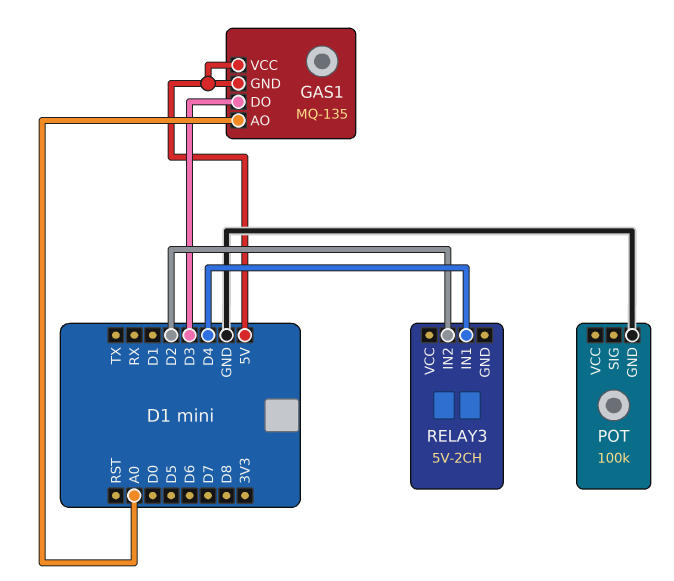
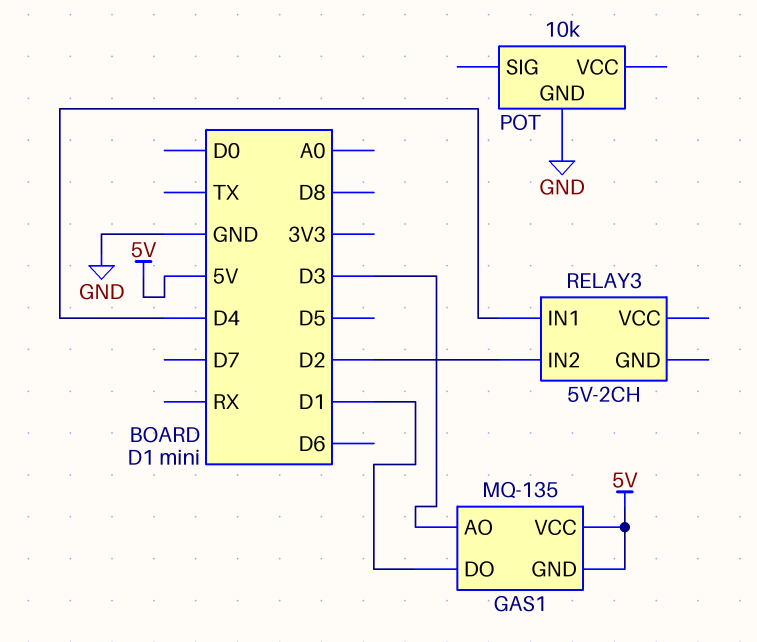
GAS1 pin AO: A0 -> D3
GAS1 pin DO: D3 -> D1
POT: 100k -> 10k

